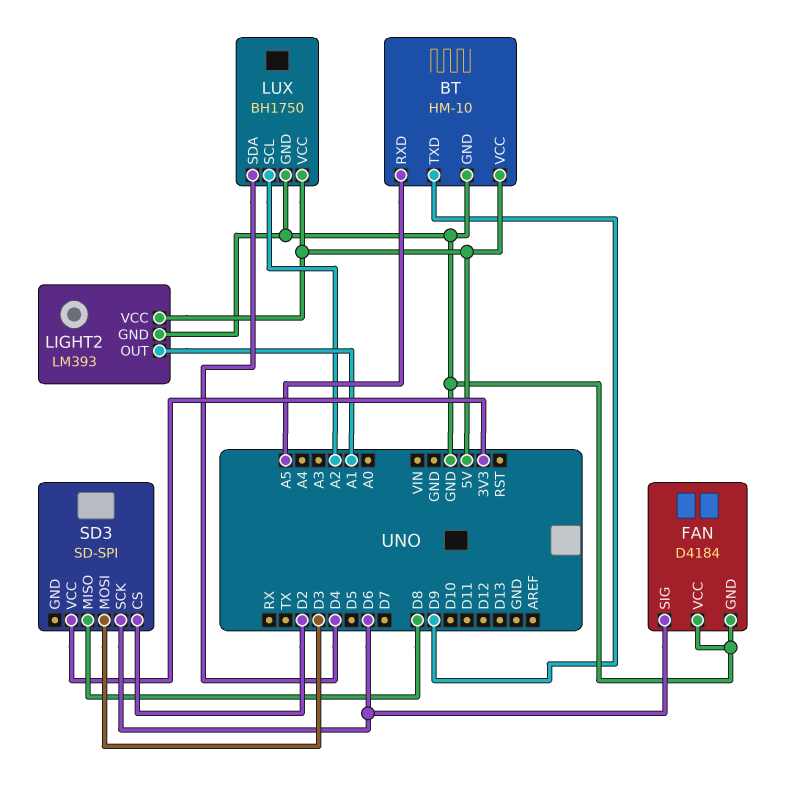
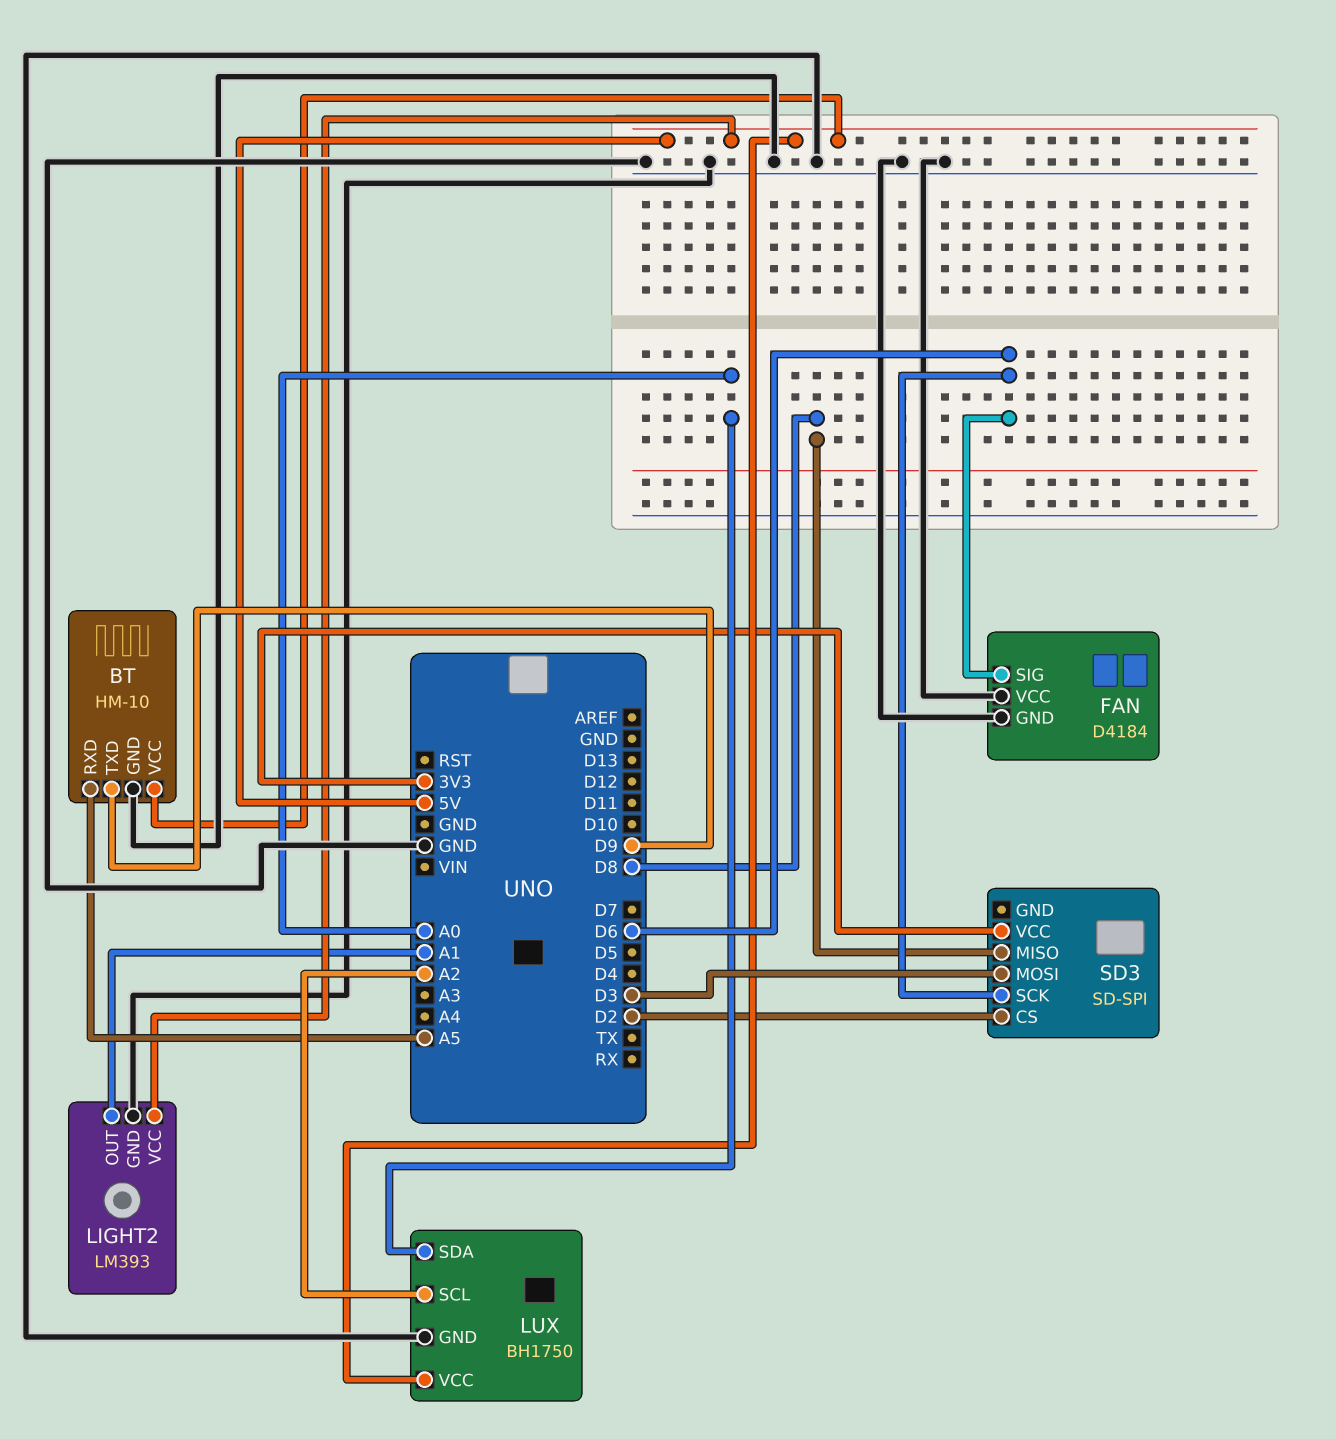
LUX pin SDA: D4 -> A0

